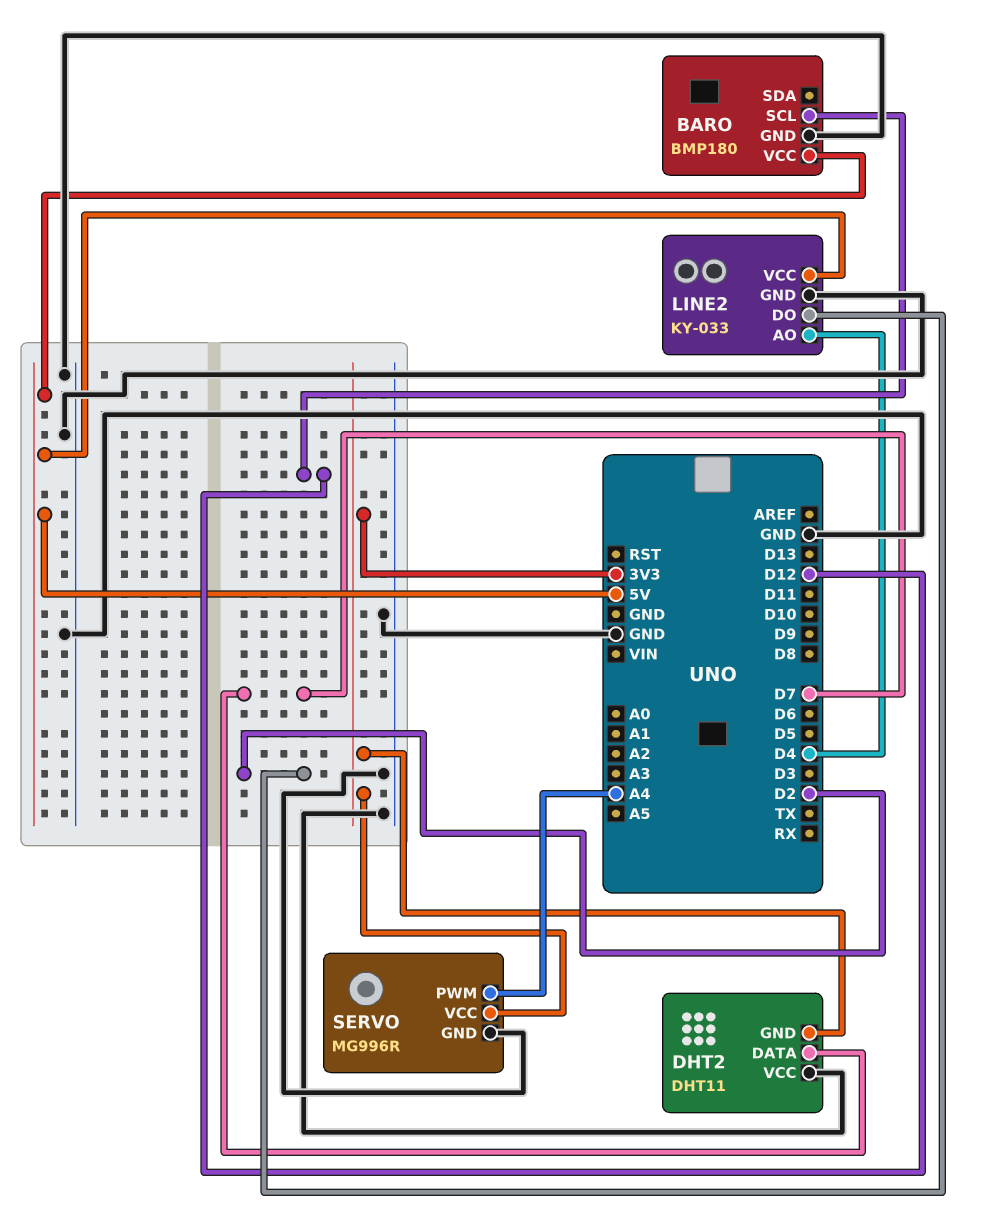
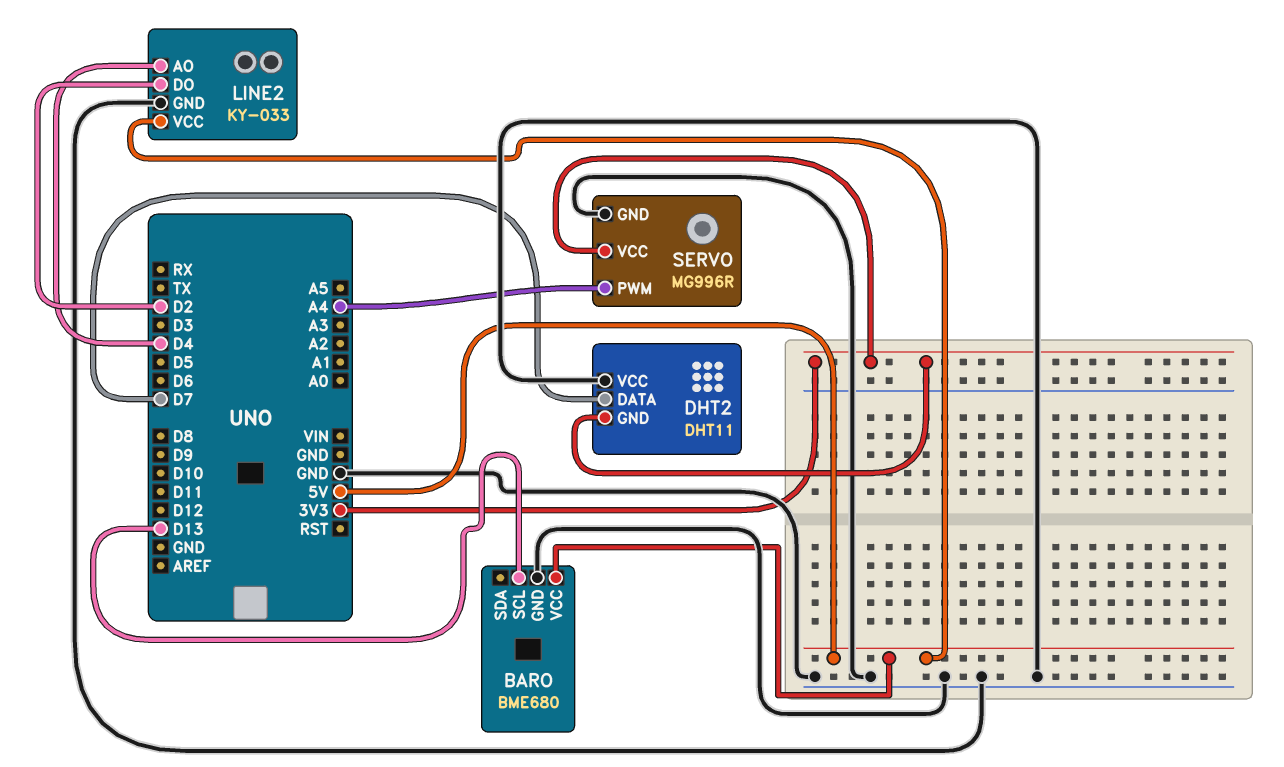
BARO: BMP180 -> BME680
BARO pin SCL: D12 -> D13

